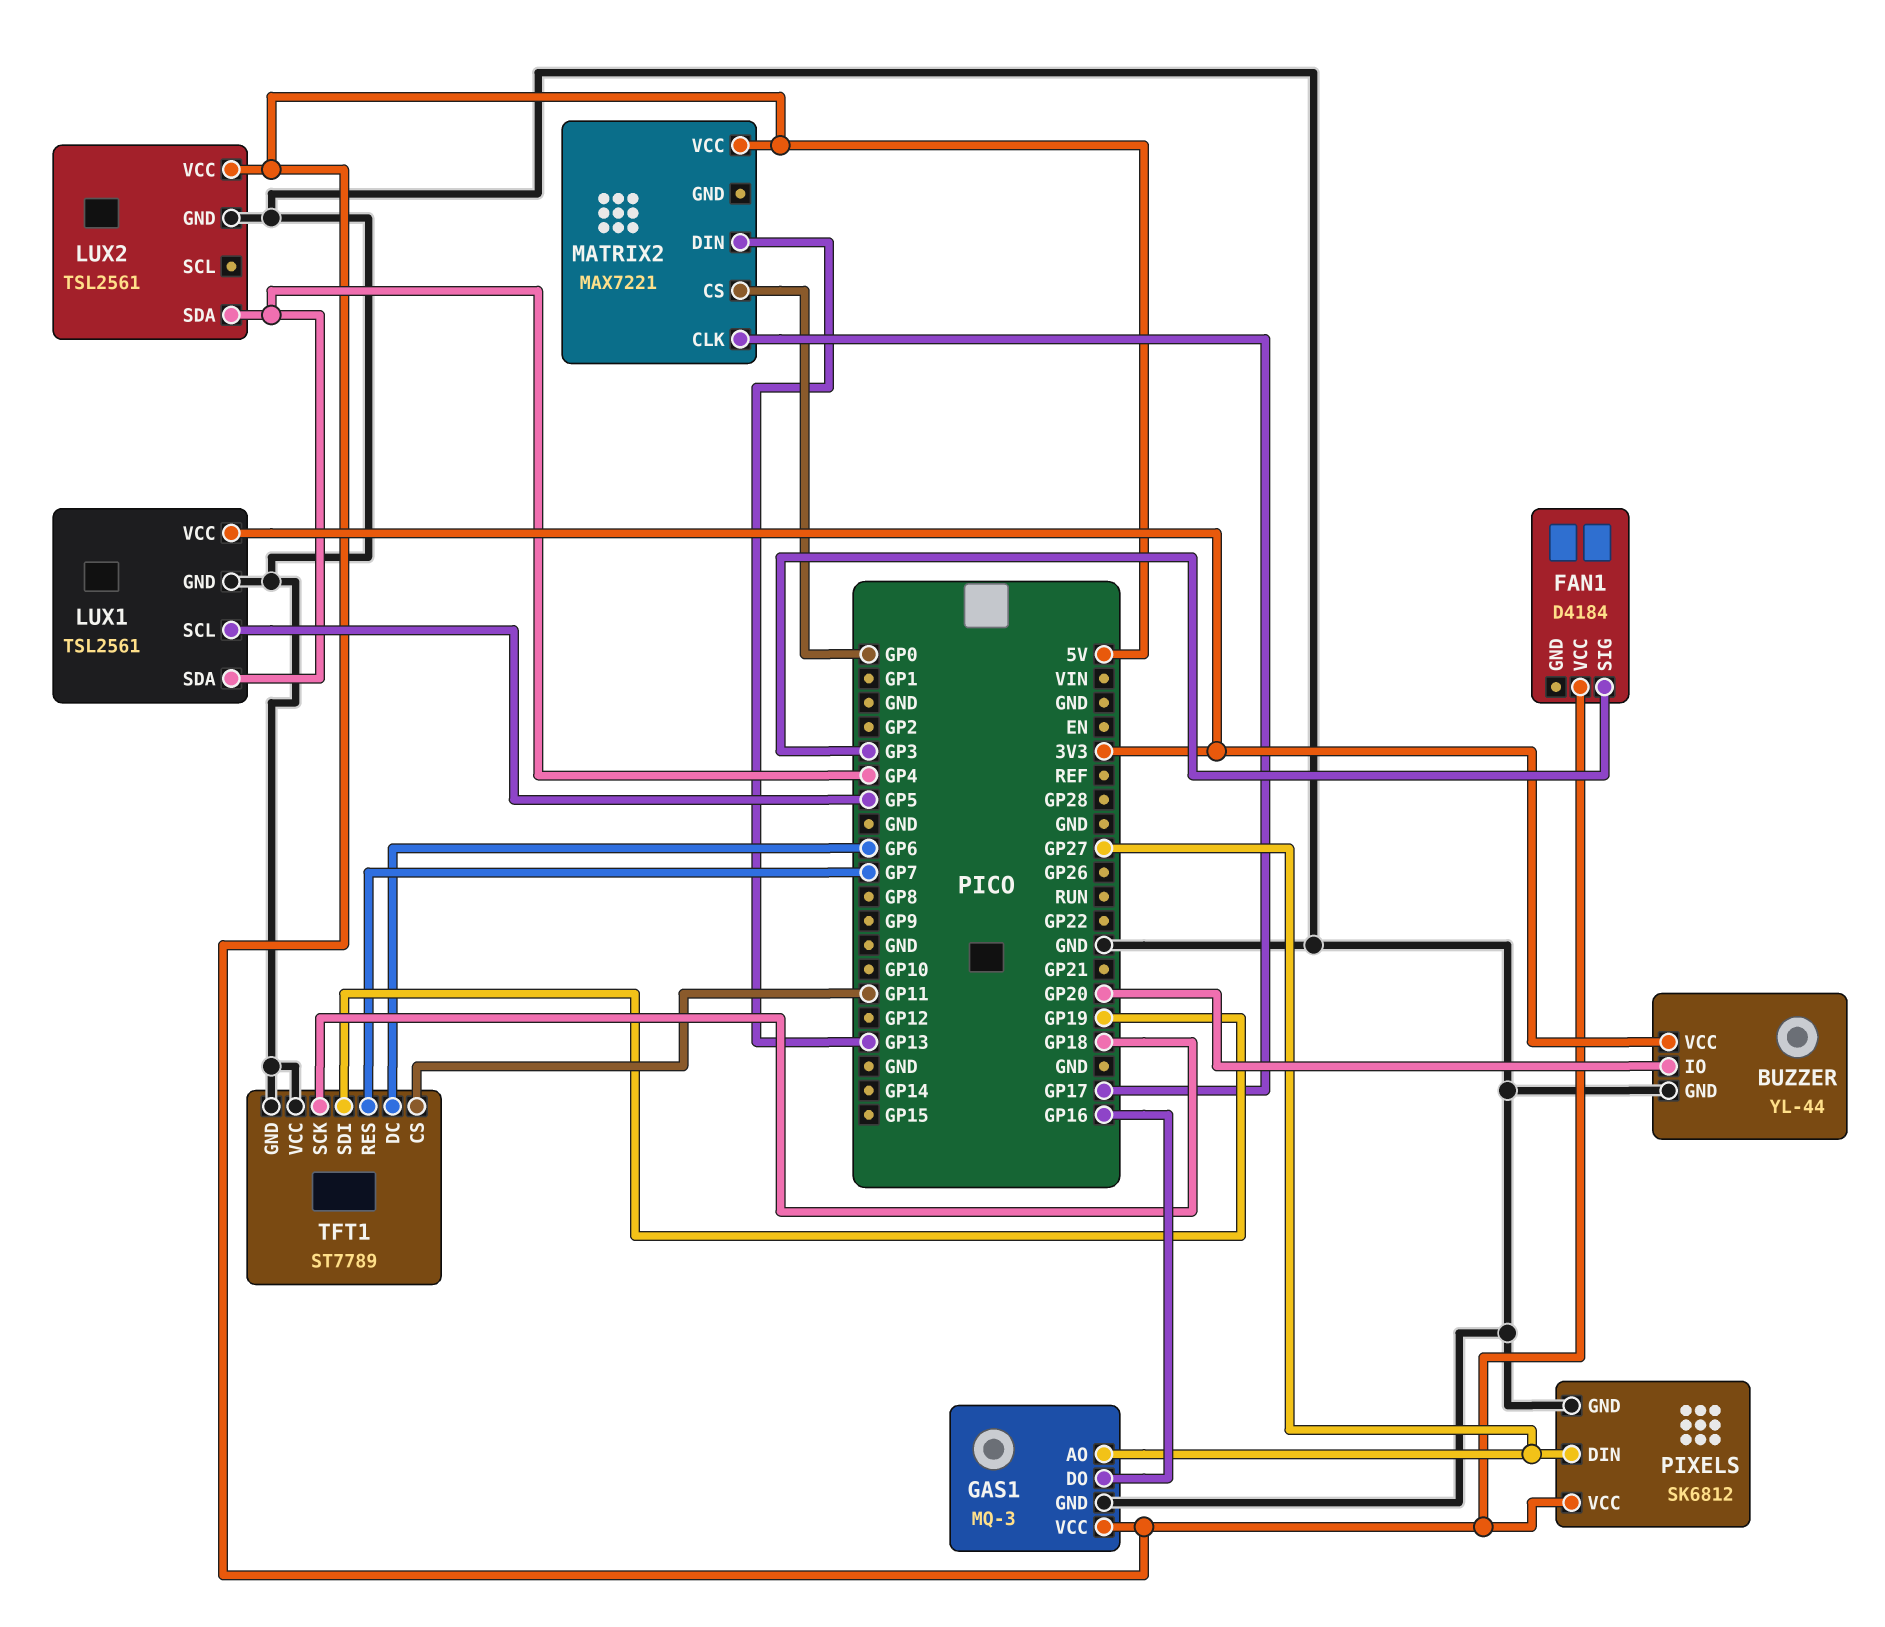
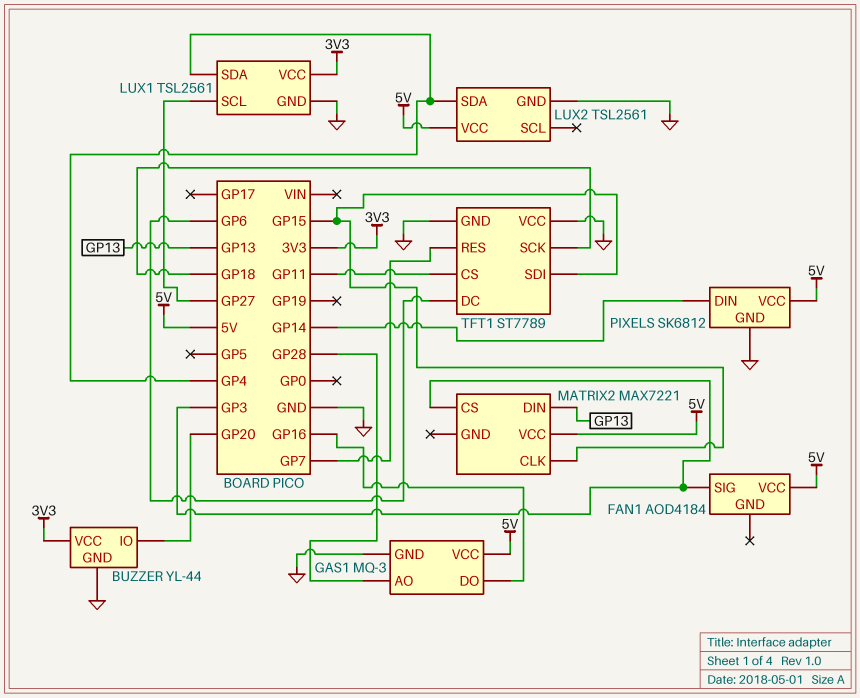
FAN1: D4184 -> AOD4184
GAS1 pin AO: GP27 -> GP28
LUX1 pin SCL: GP5 -> GP27
MATRIX2 pin CLK: GP17 -> GP15
MATRIX2 pin CS: GP0 -> GP3
PIXELS pin DIN: GP27 -> GP14
TFT1 pin SDI: GP19 -> GP15

